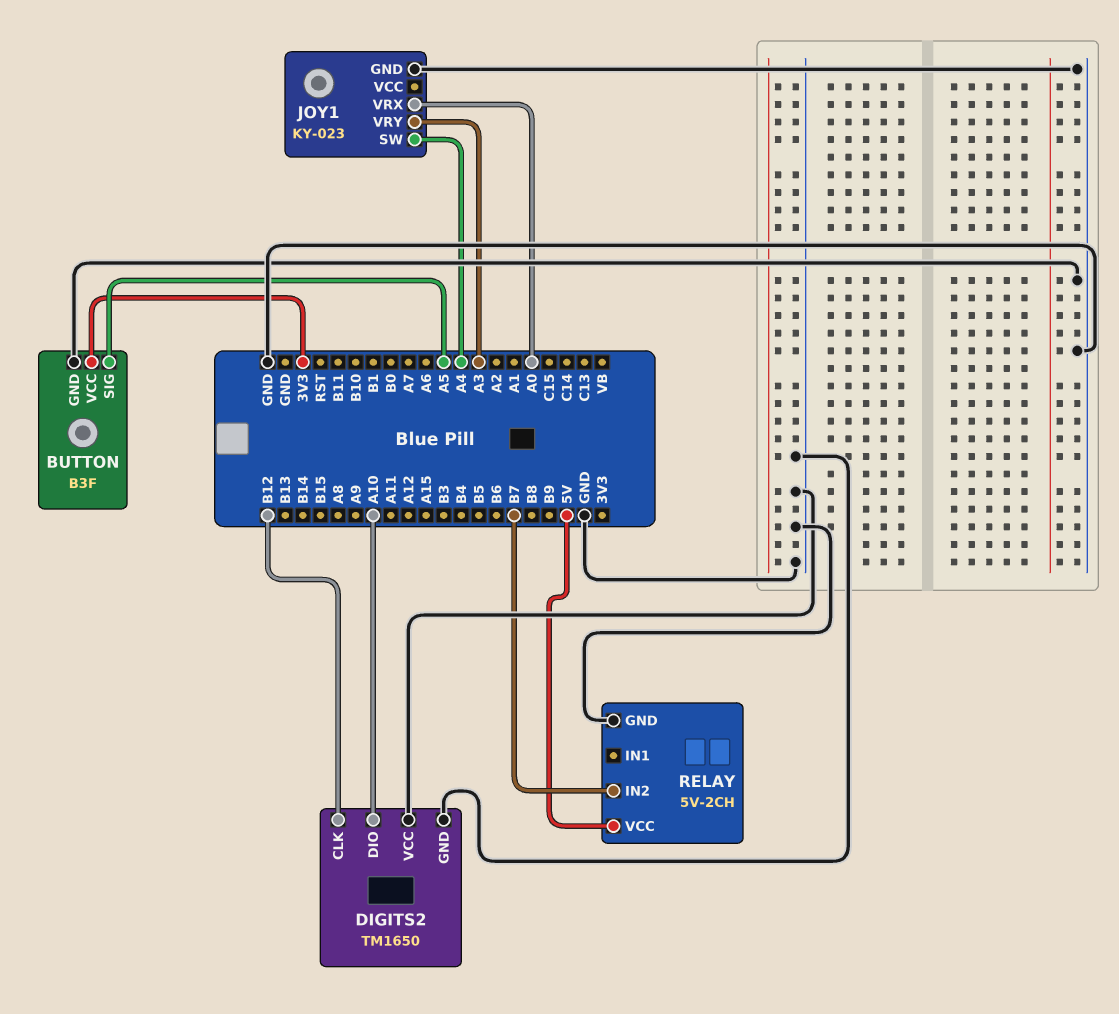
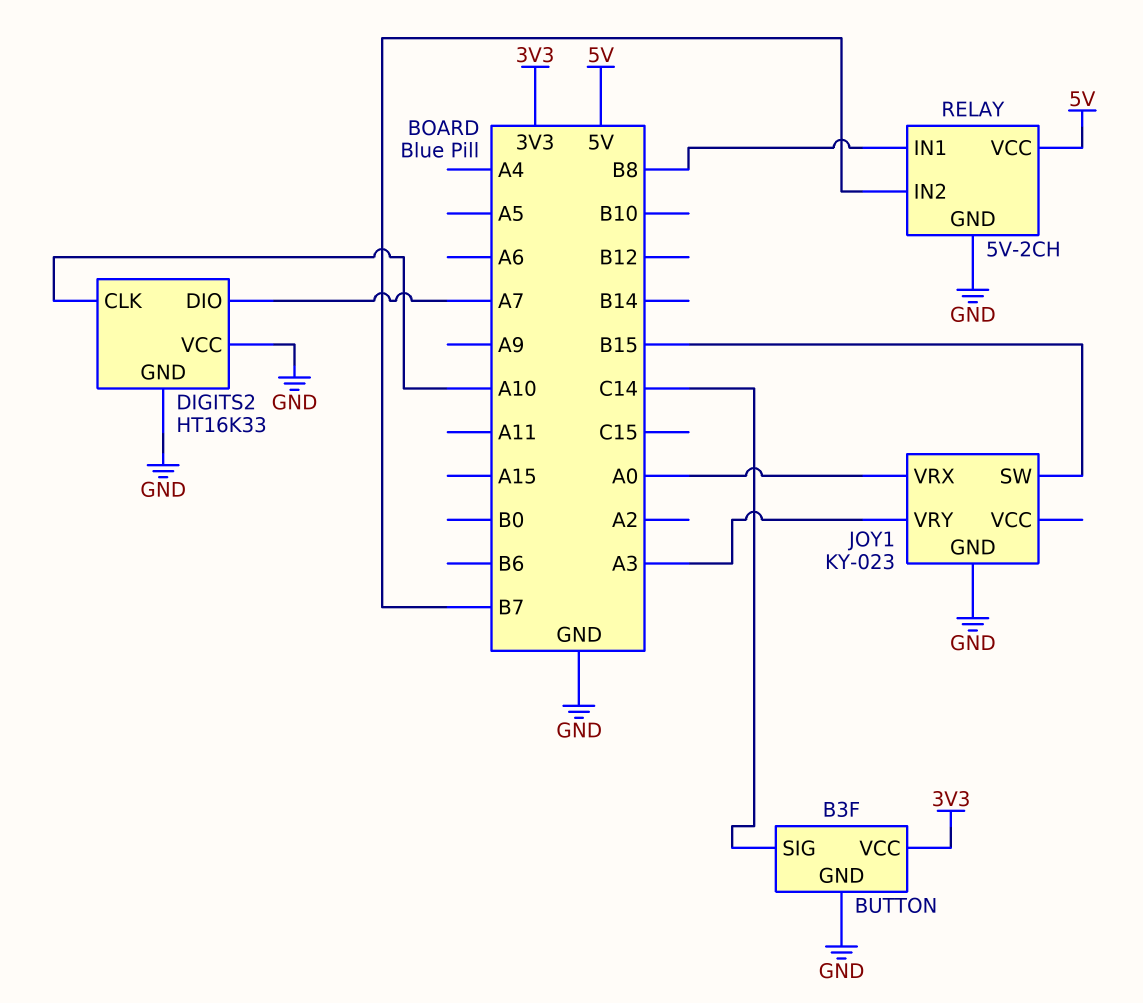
BUTTON pin SIG: A5 -> C14
DIGITS2: TM1650 -> HT16K33
DIGITS2 pin CLK: B12 -> A10
DIGITS2 pin DIO: A10 -> A7
JOY1 pin SW: A4 -> B15
RELAY pin IN1: none -> B8

